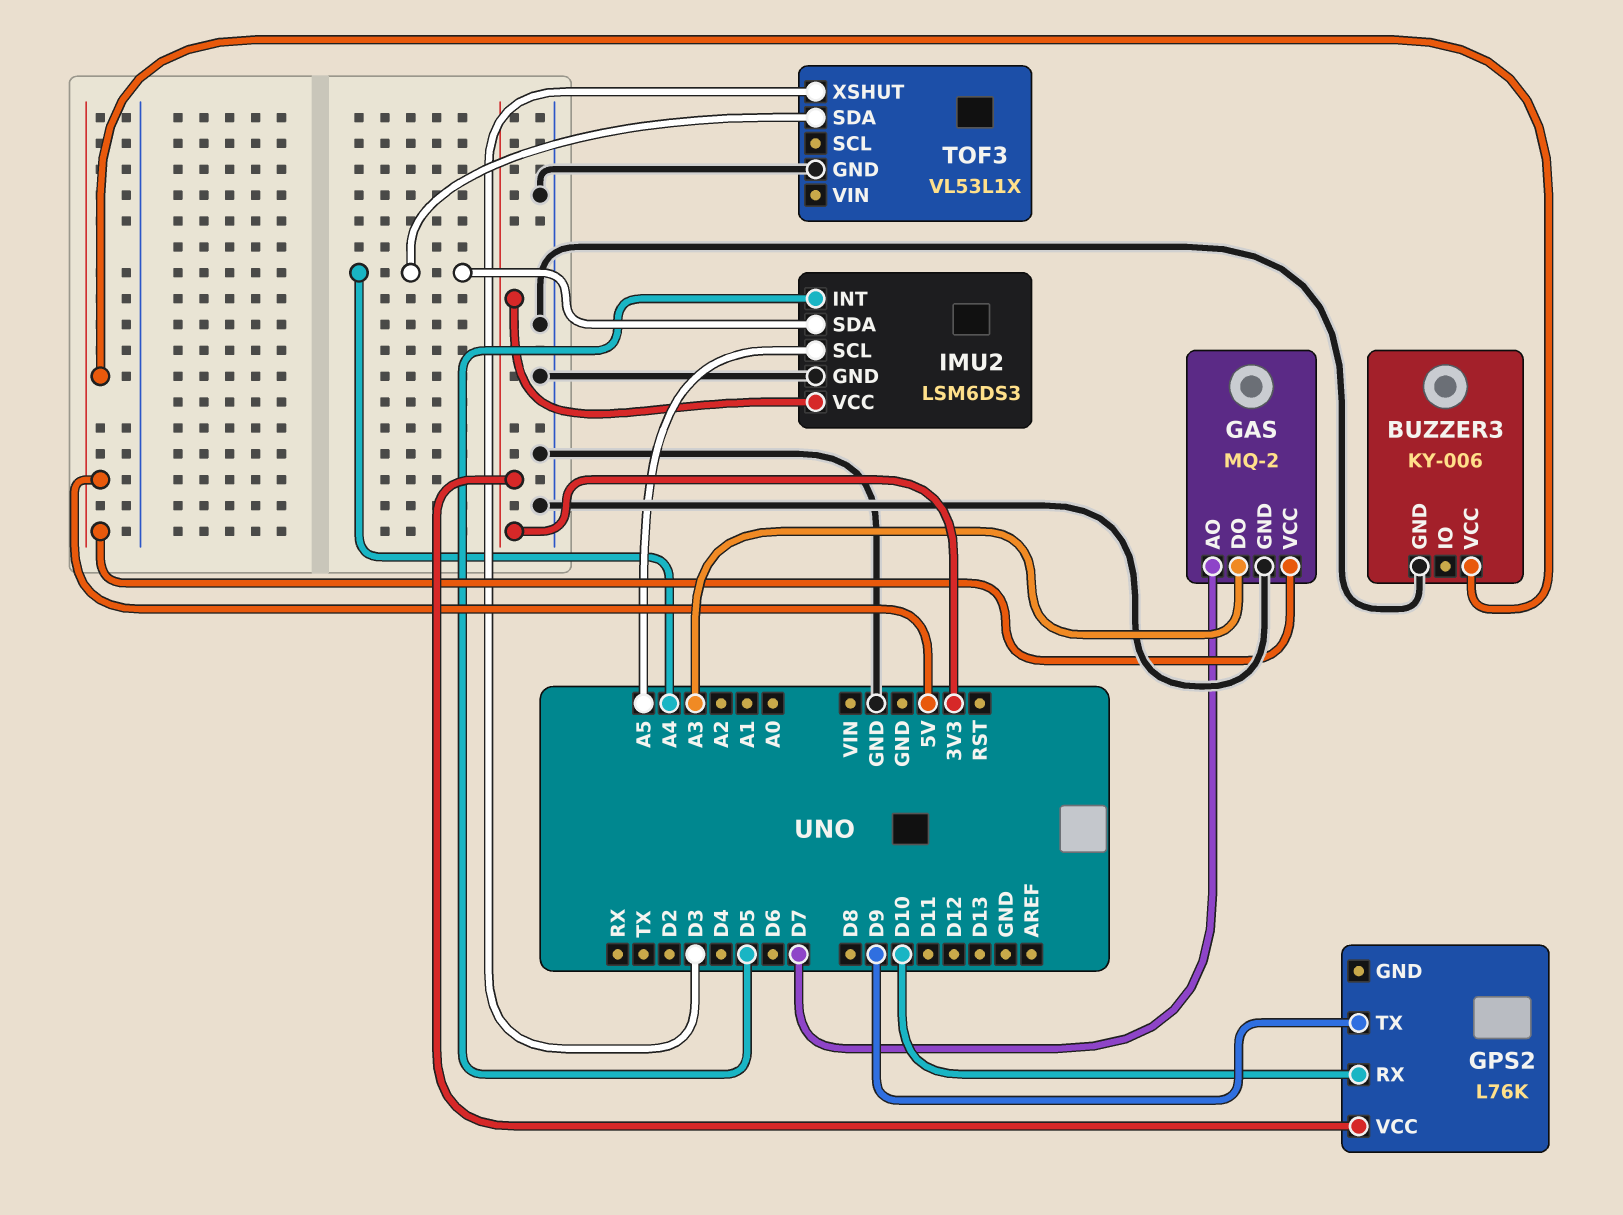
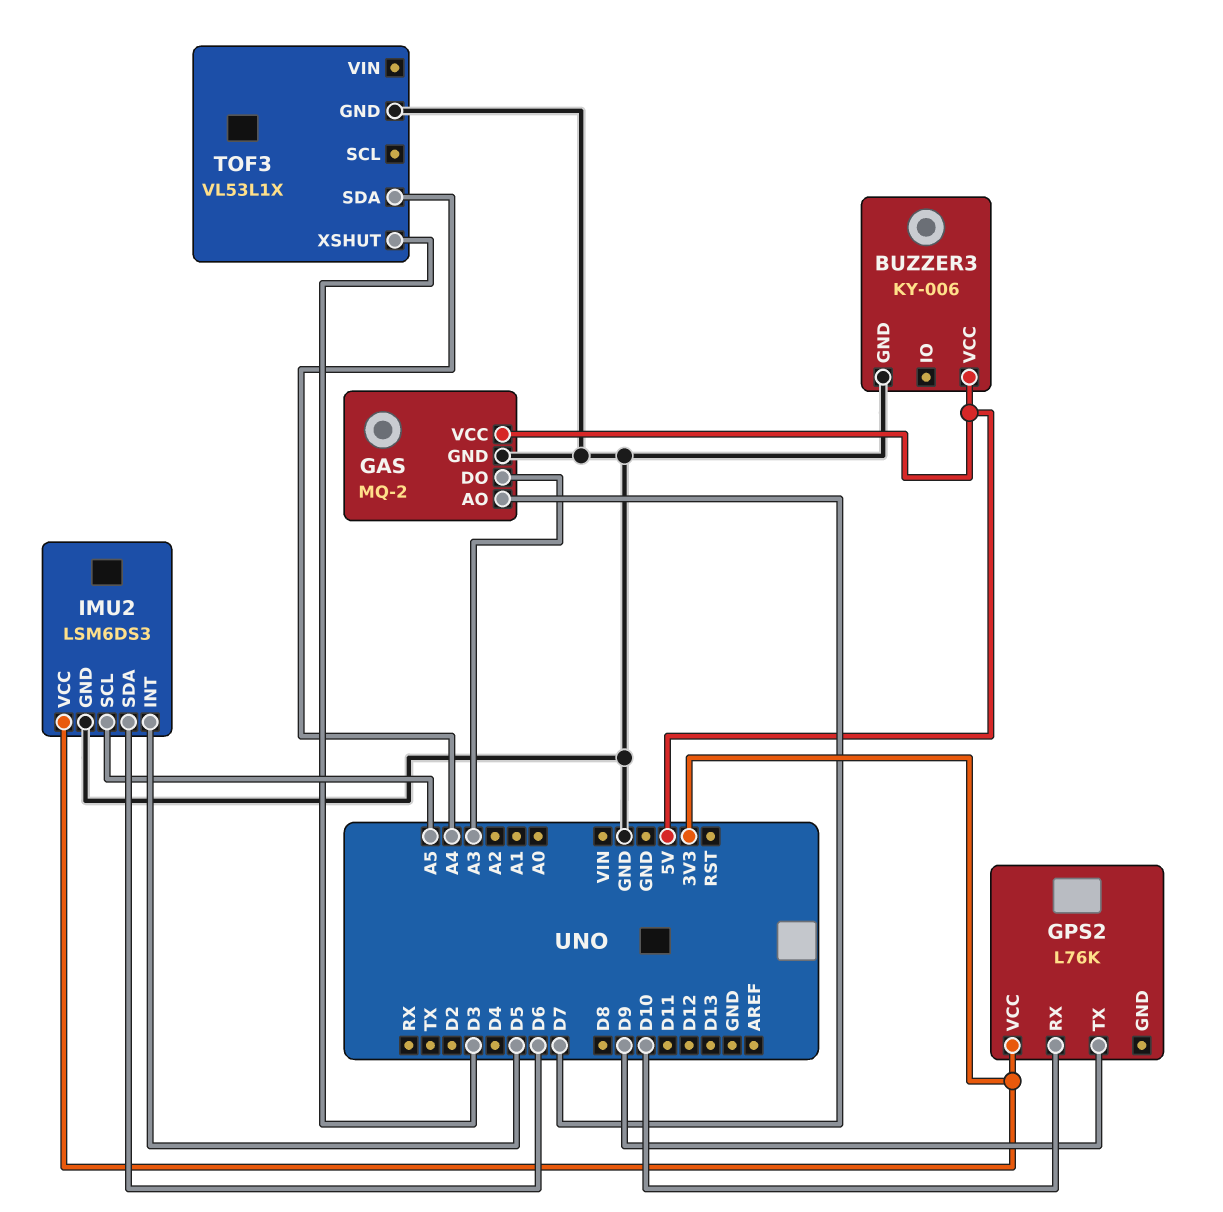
IMU2 pin SDA: A4 -> D6

